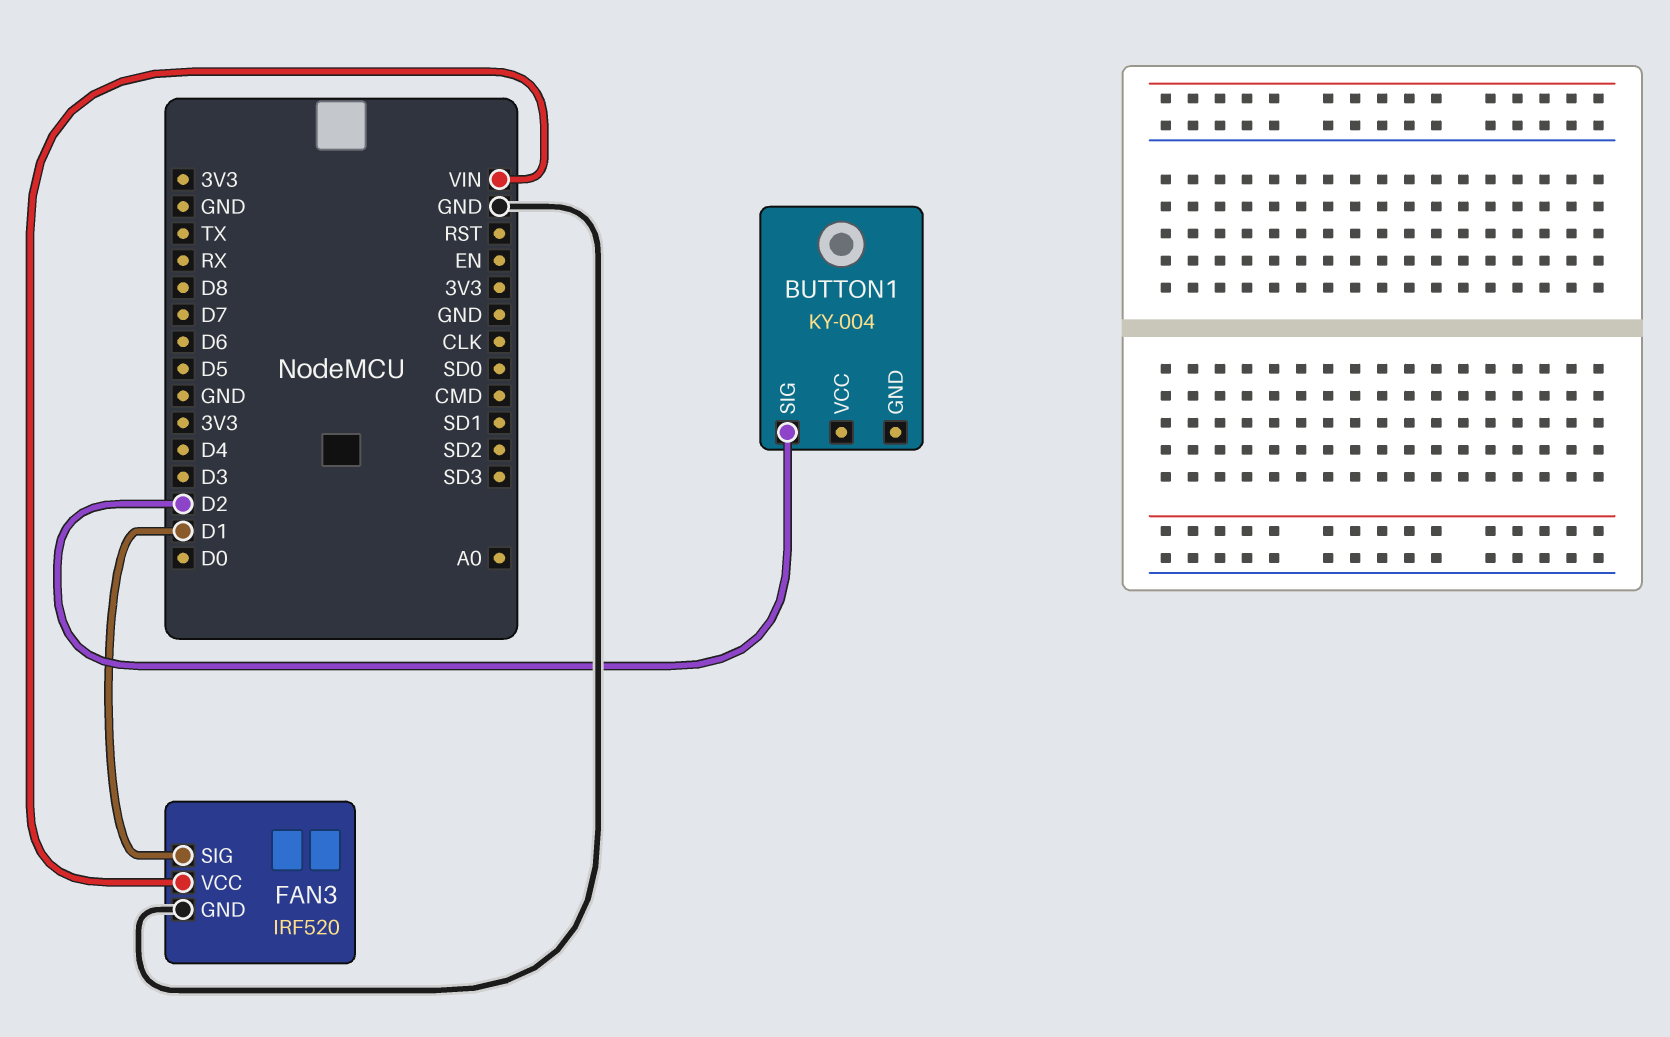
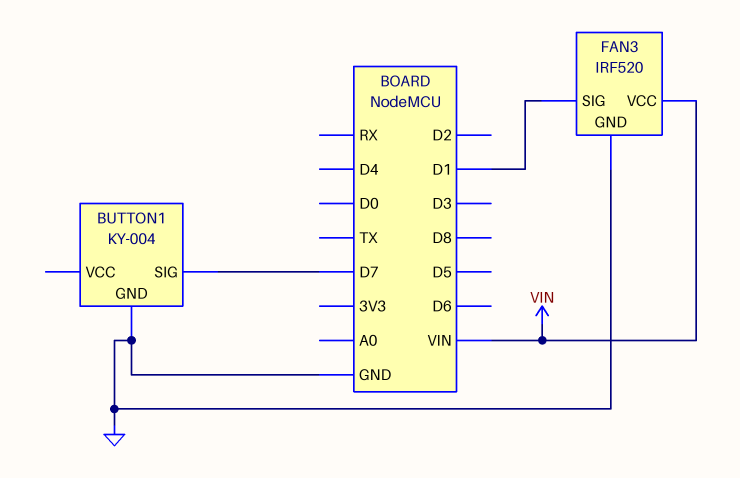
BUTTON1 pin GND: none -> GND
BUTTON1 pin SIG: D2 -> D7

